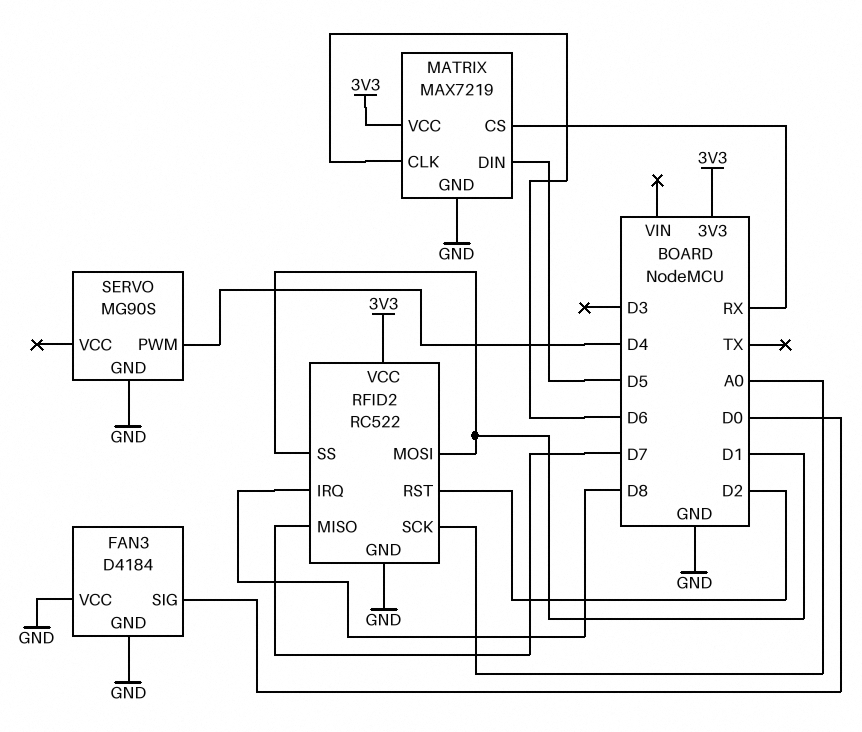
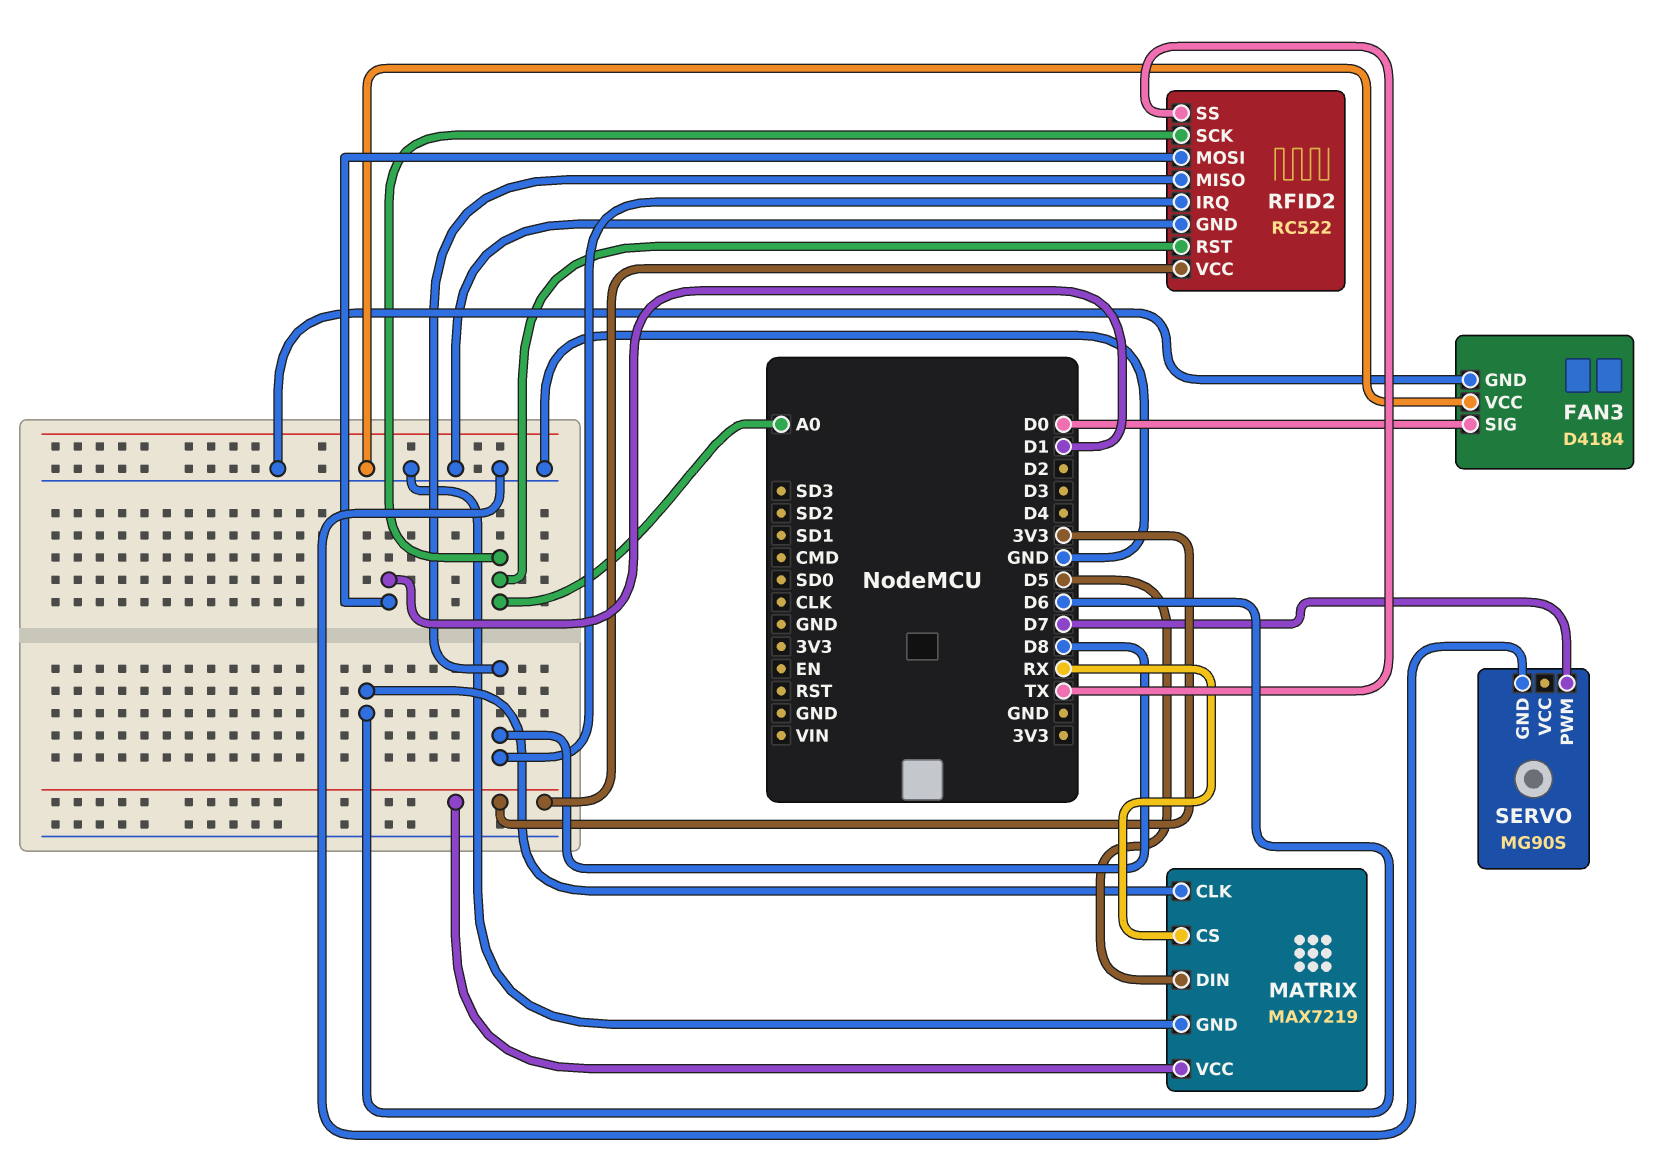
RFID2 pin MISO: D7 -> D8
RFID2 pin RST: D2 -> A0
RFID2 pin SS: D1 -> TX
SERVO pin PWM: D4 -> D7

